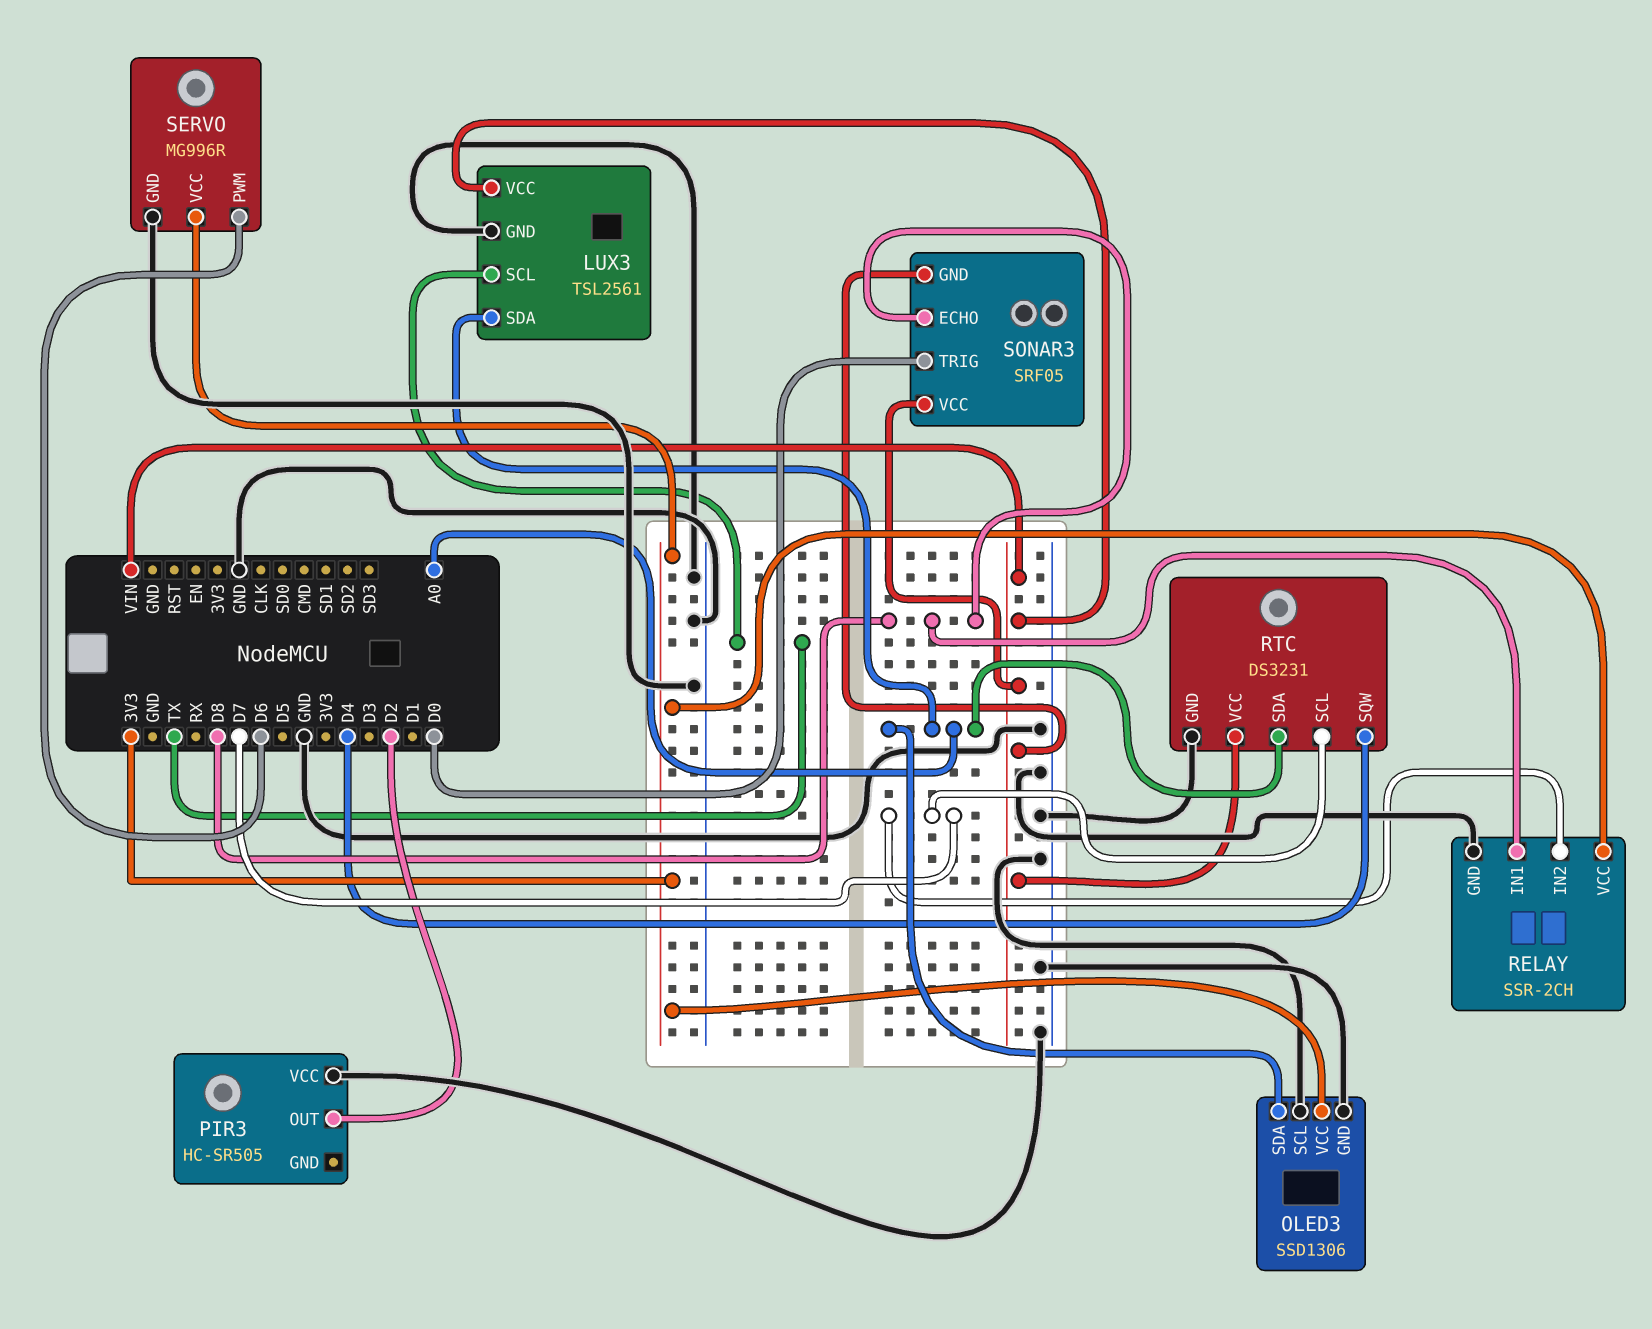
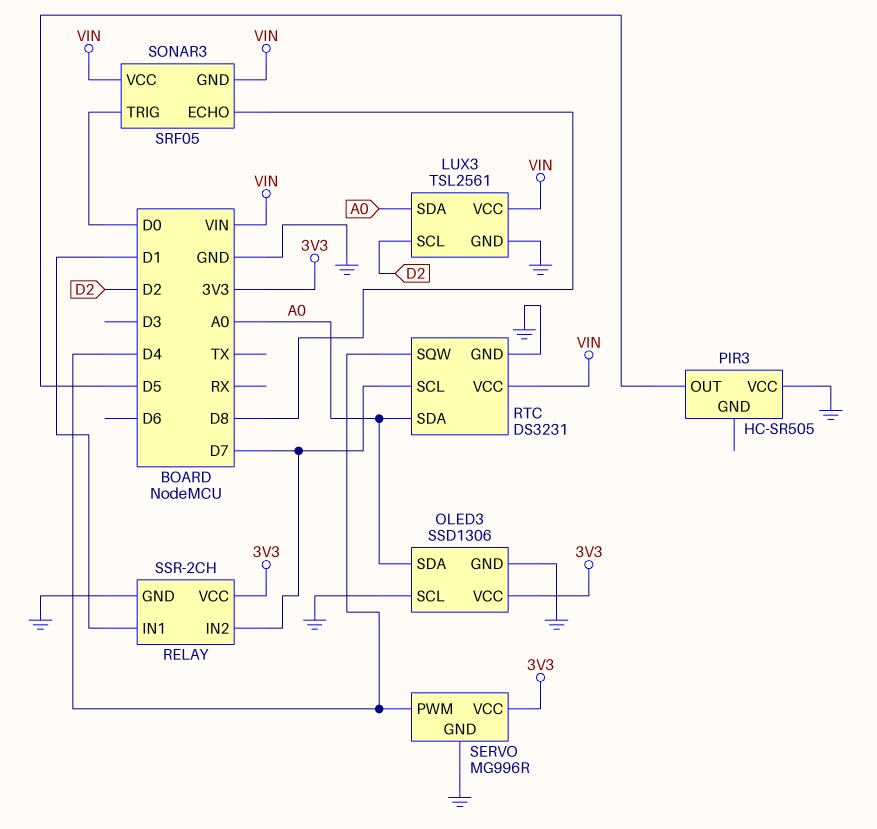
LUX3 pin SCL: TX -> D2
PIR3 pin OUT: D2 -> D5
RELAY pin IN1: D8 -> D1
SERVO pin PWM: D6 -> D4

